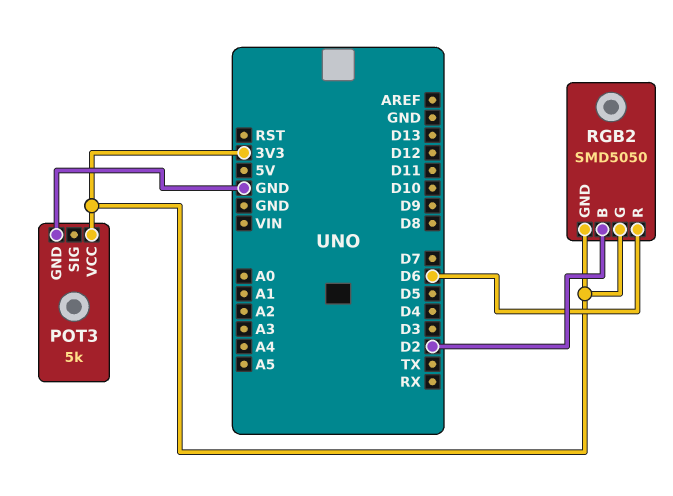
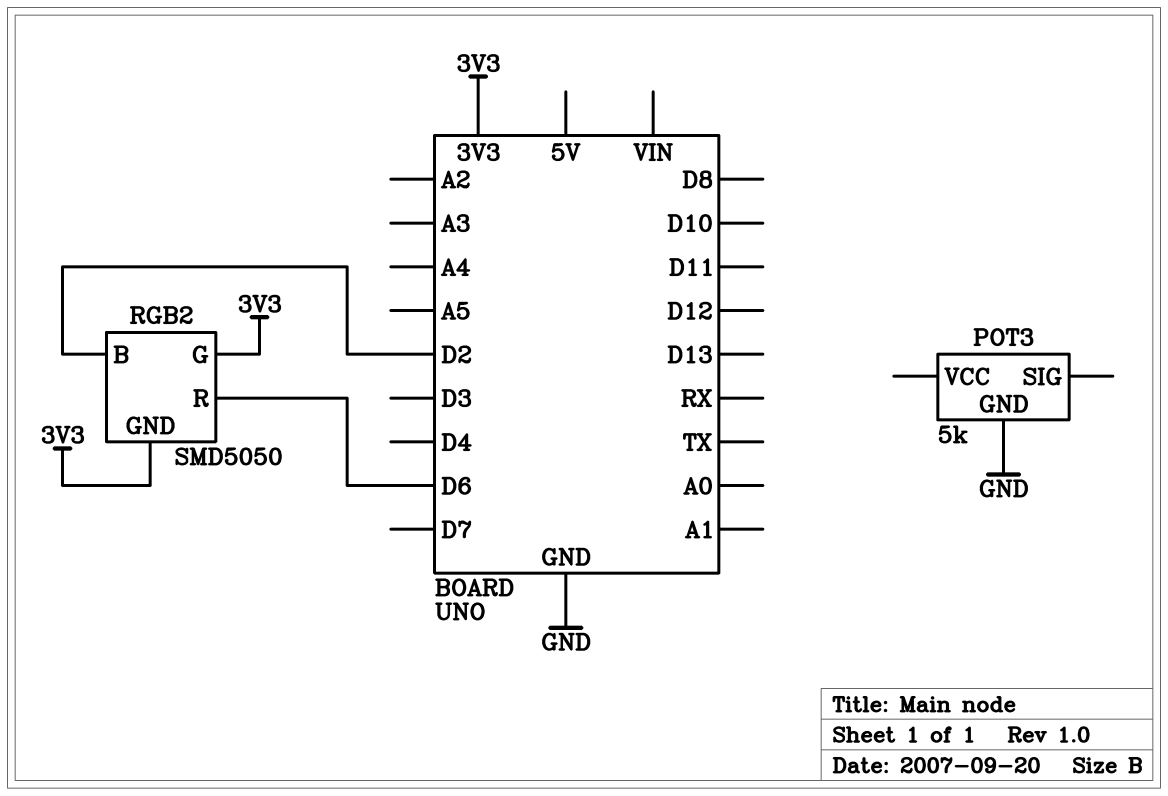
POT3 pin VCC: 3V3 -> none

